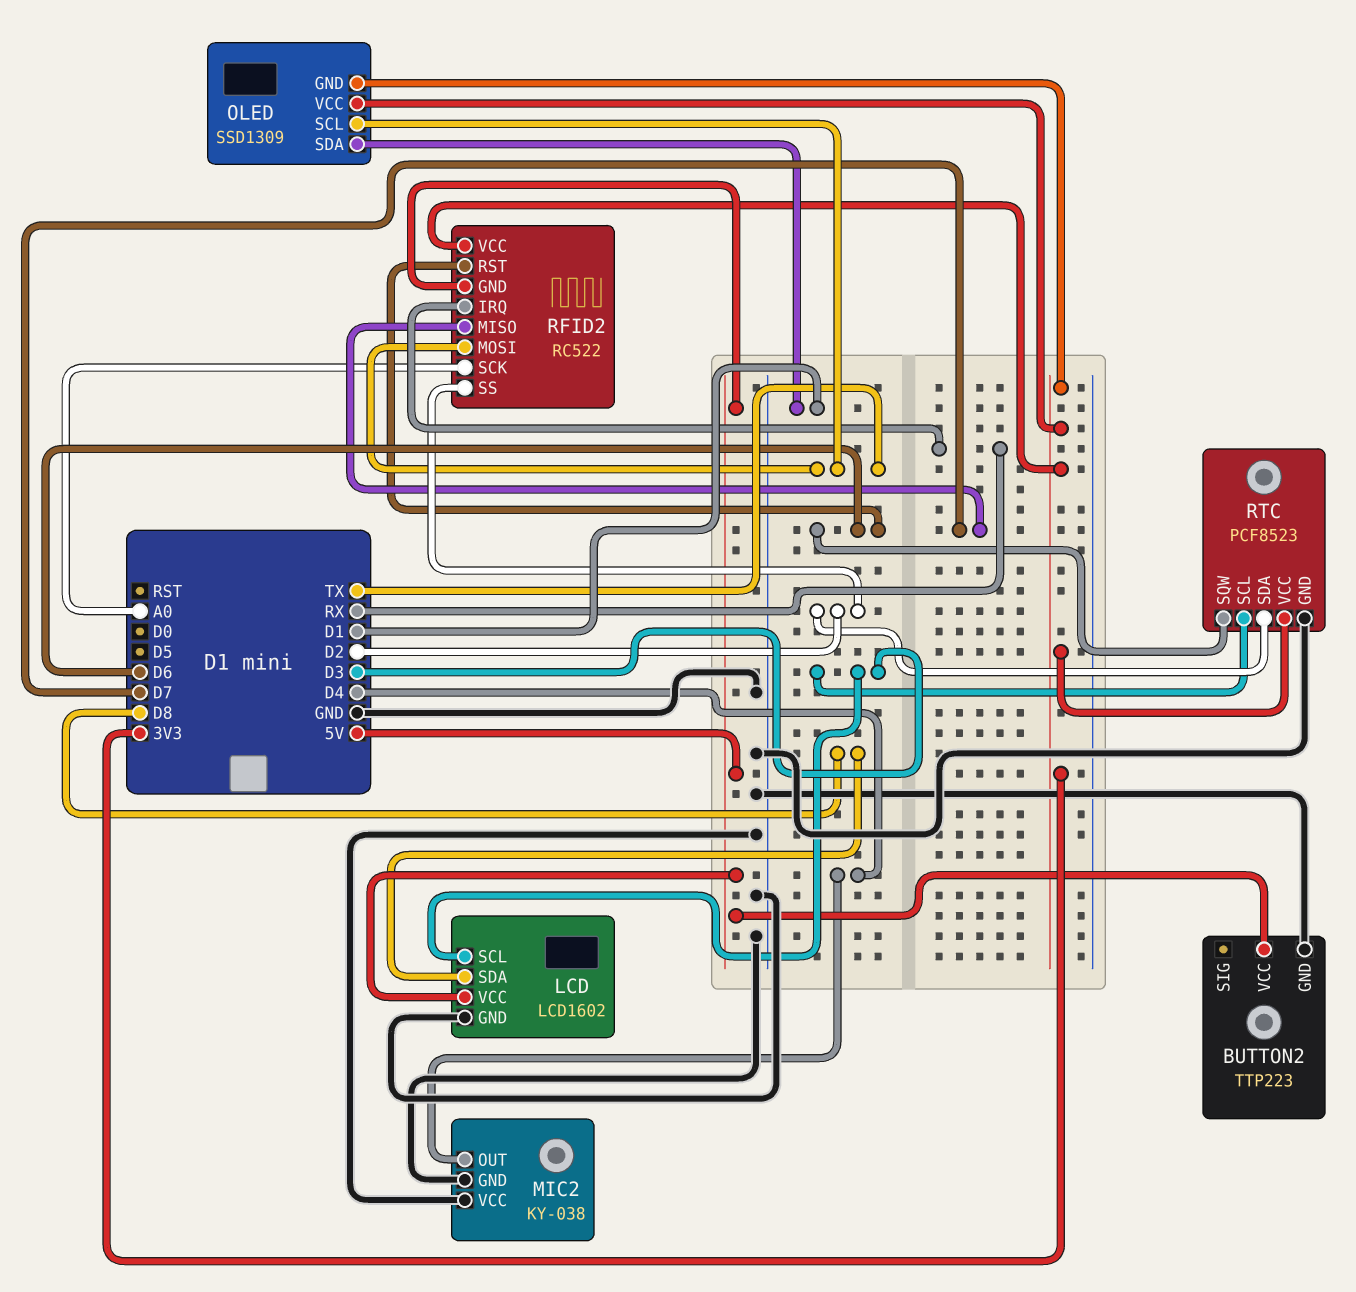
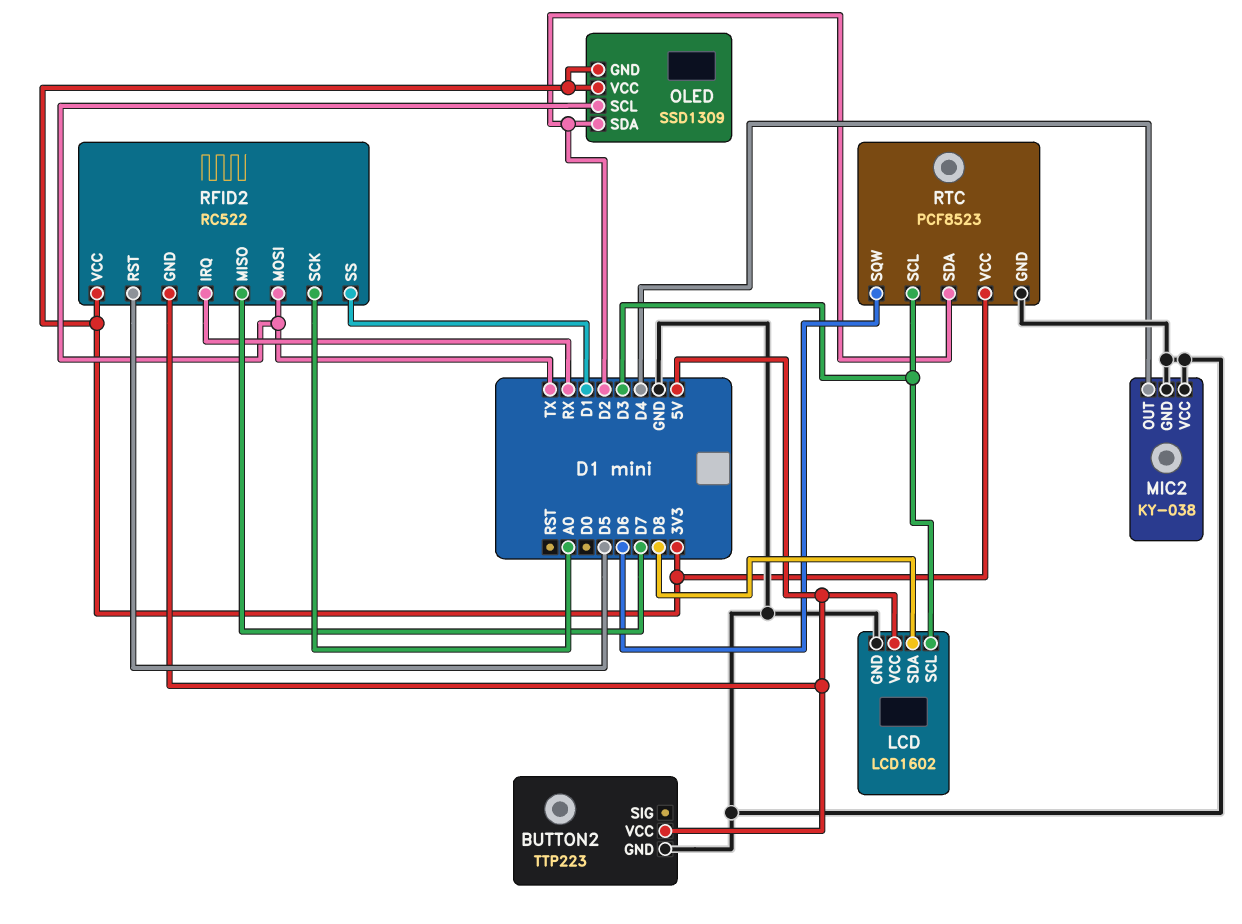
OLED pin SDA: D1 -> D2
RFID2 pin RST: D6 -> D5
RFID2 pin SS: D2 -> D1

